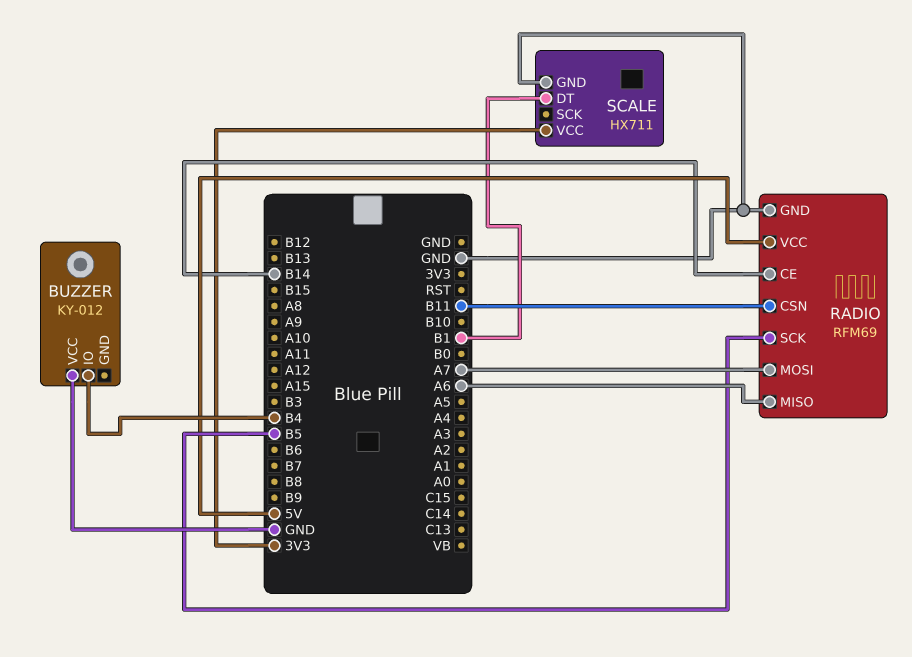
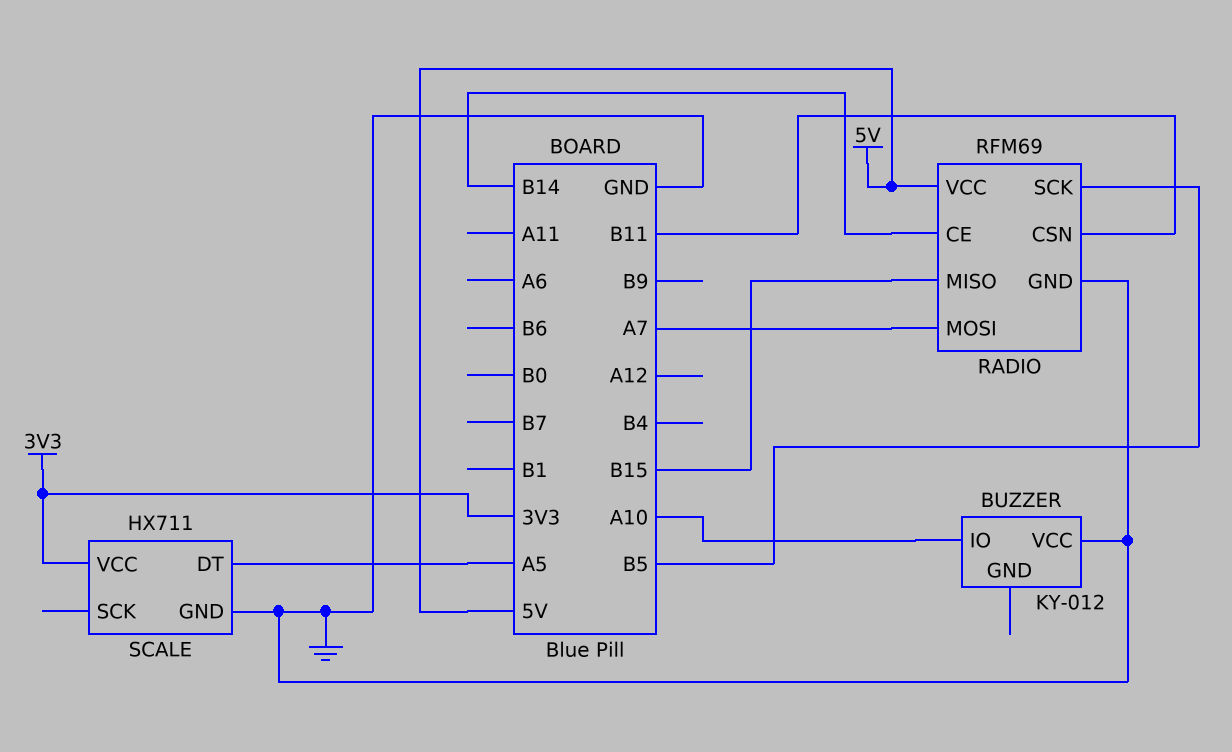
BUZZER pin IO: B4 -> A10
RADIO pin MISO: A6 -> B15
SCALE pin DT: B1 -> A5

